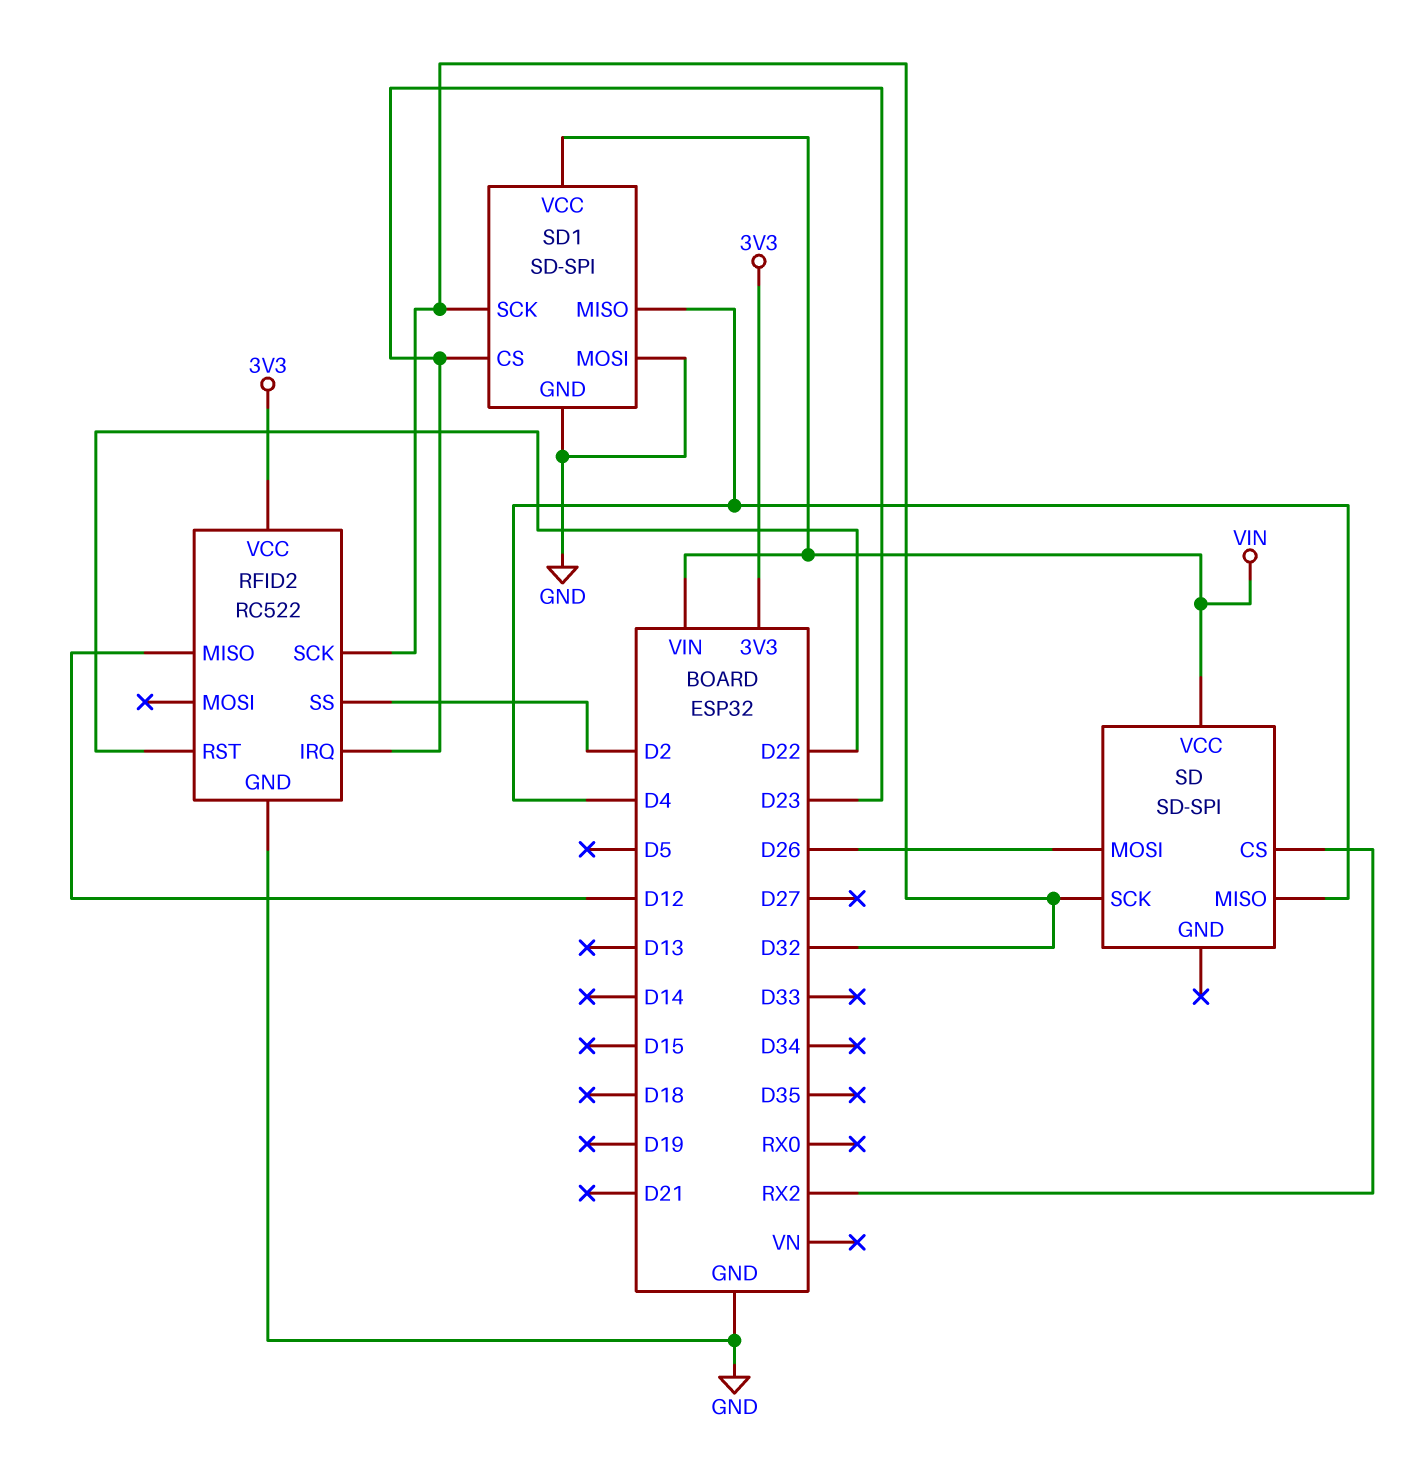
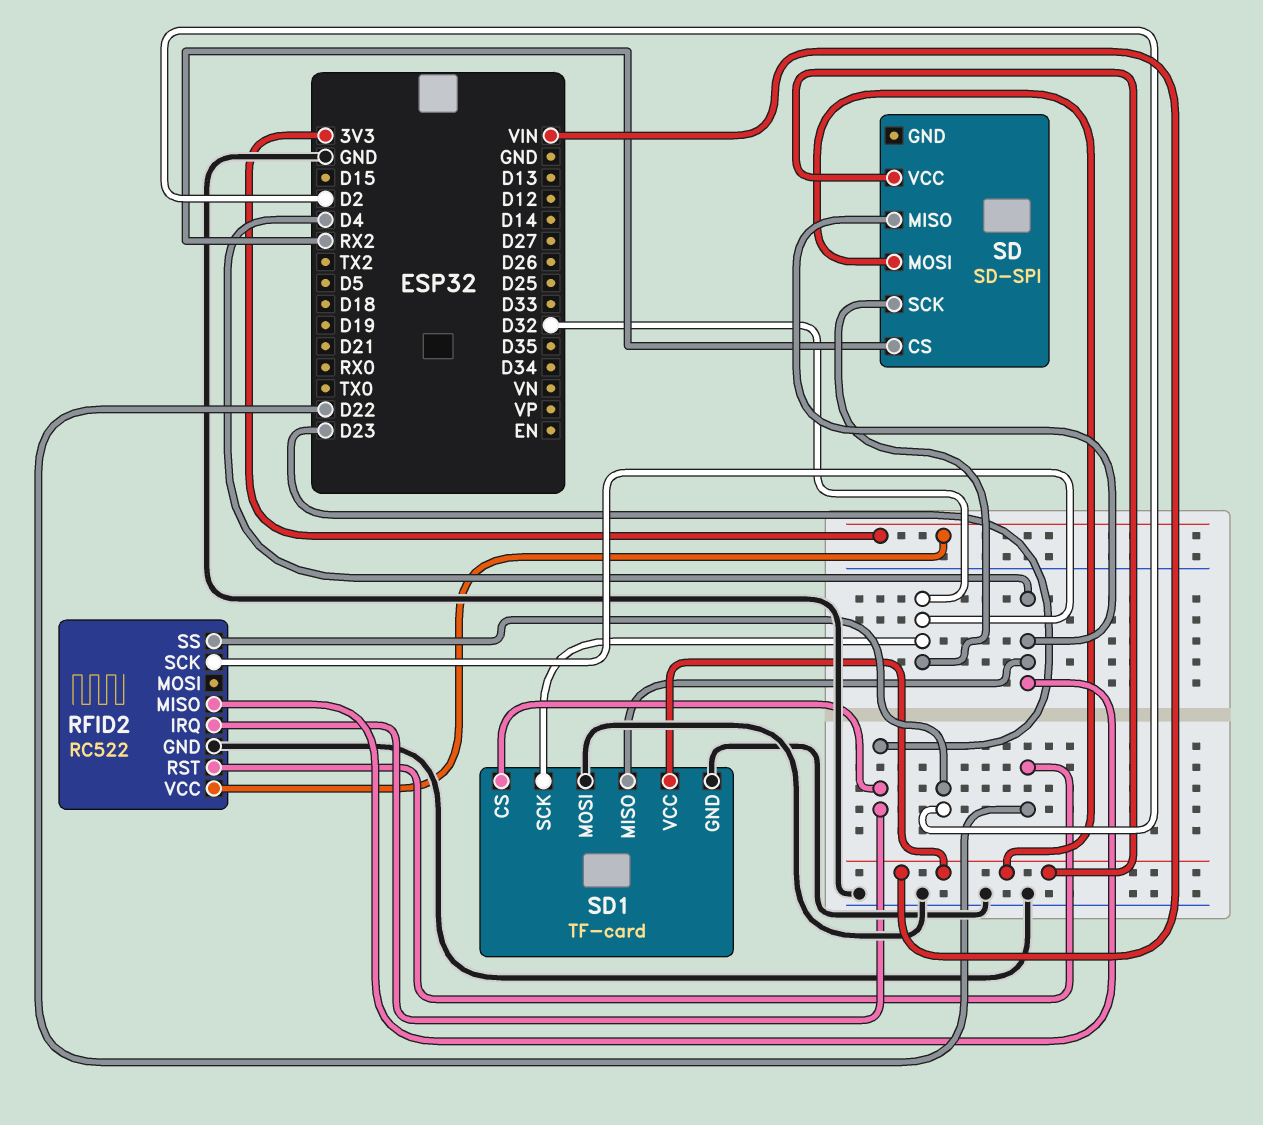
RFID2 pin MISO: D12 -> D4
SD pin MOSI: D26 -> VIN
SD1: SD-SPI -> TF-card

